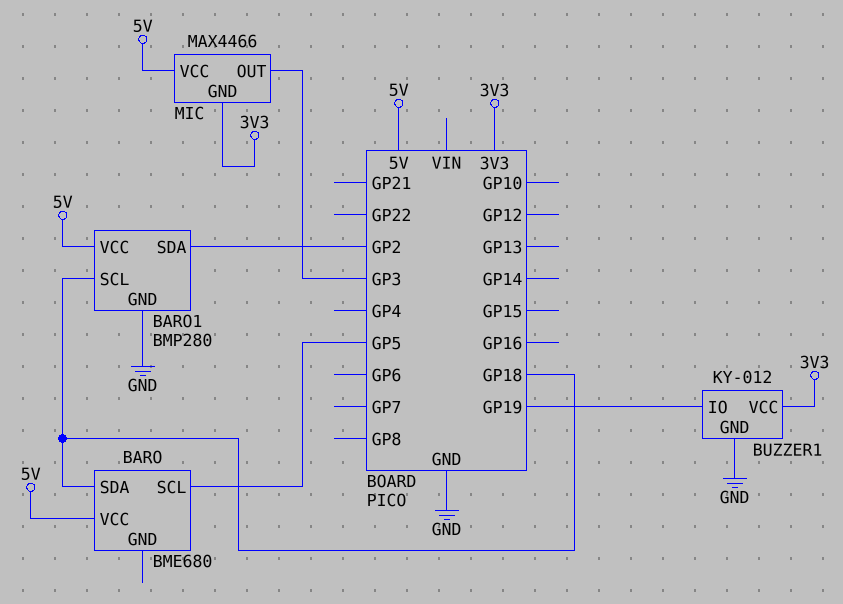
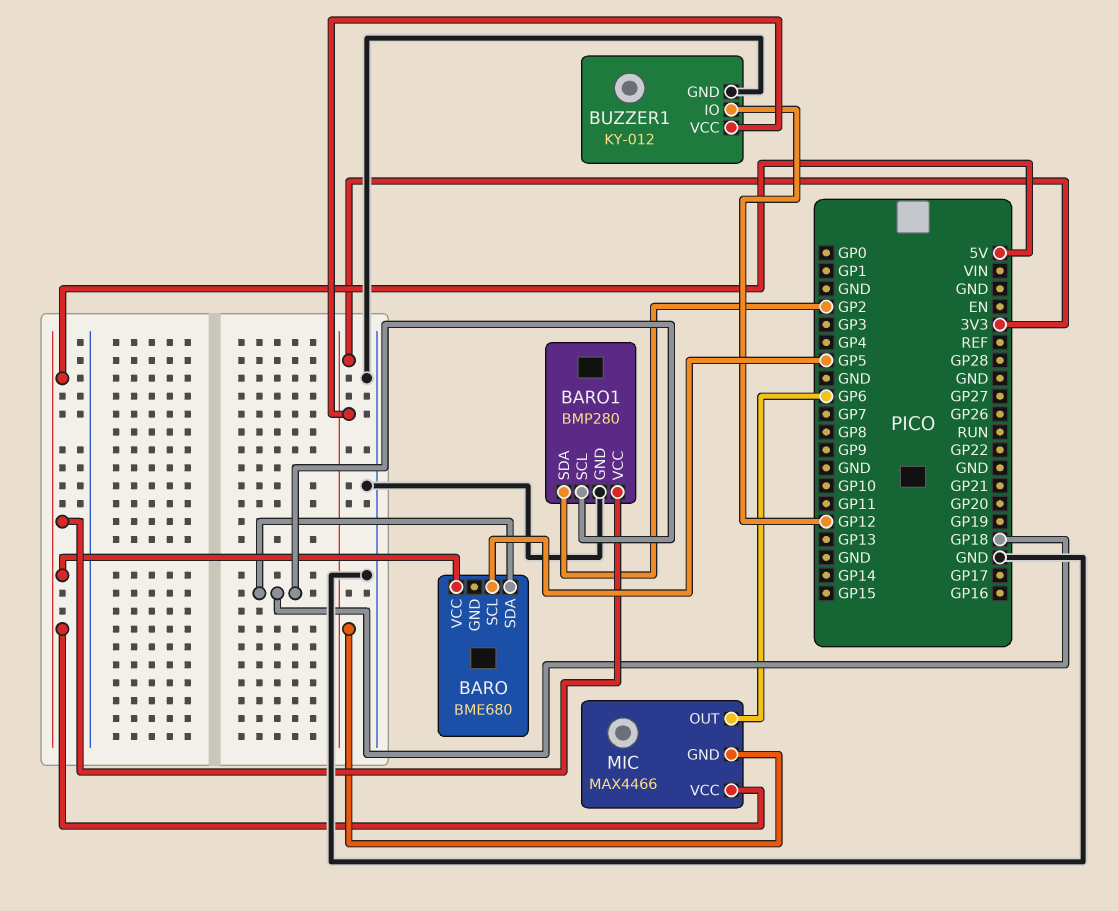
BUZZER1 pin IO: GP19 -> GP12
MIC pin OUT: GP3 -> GP6

